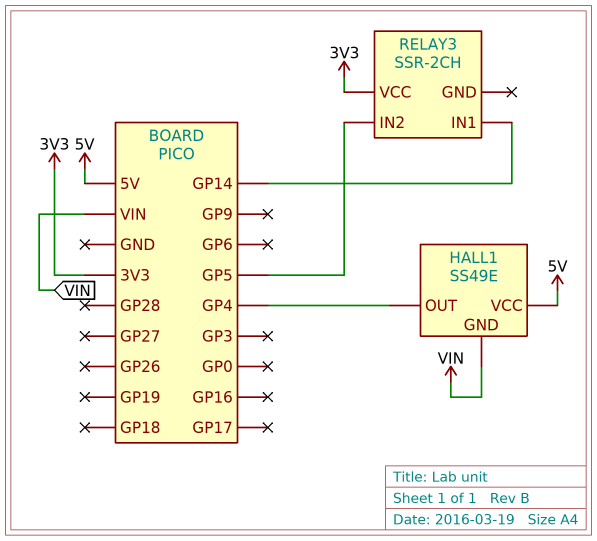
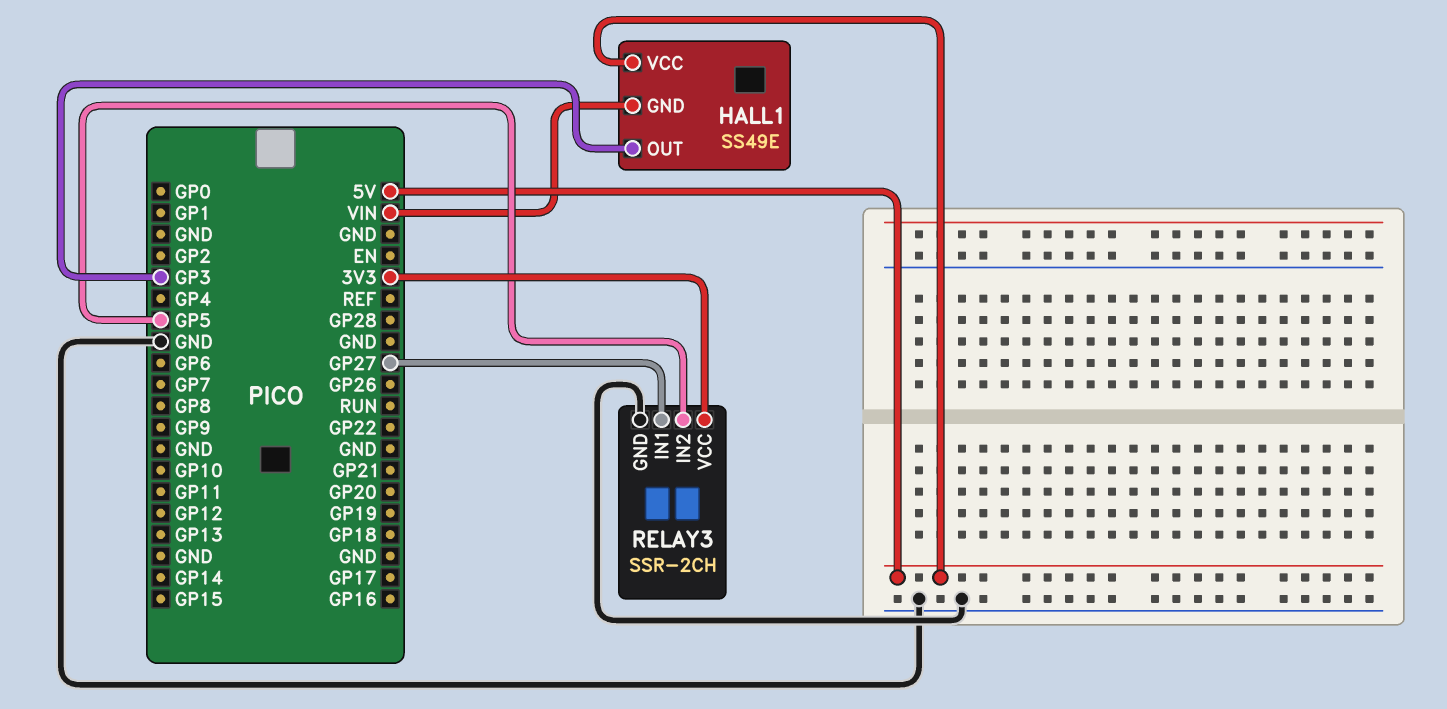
HALL1 pin OUT: GP4 -> GP3
RELAY3 pin GND: none -> GND
RELAY3 pin IN1: GP14 -> GP27

